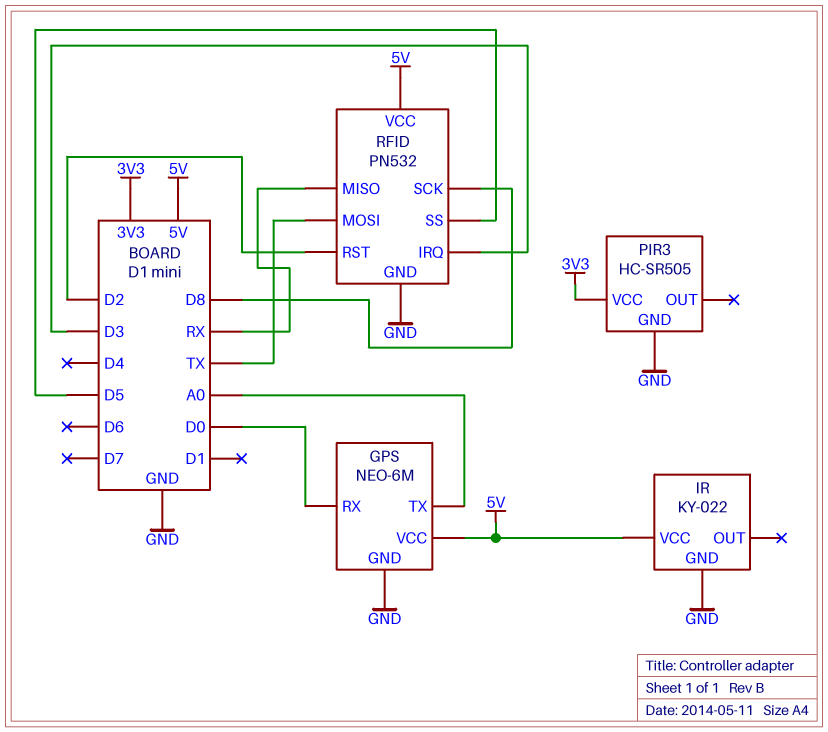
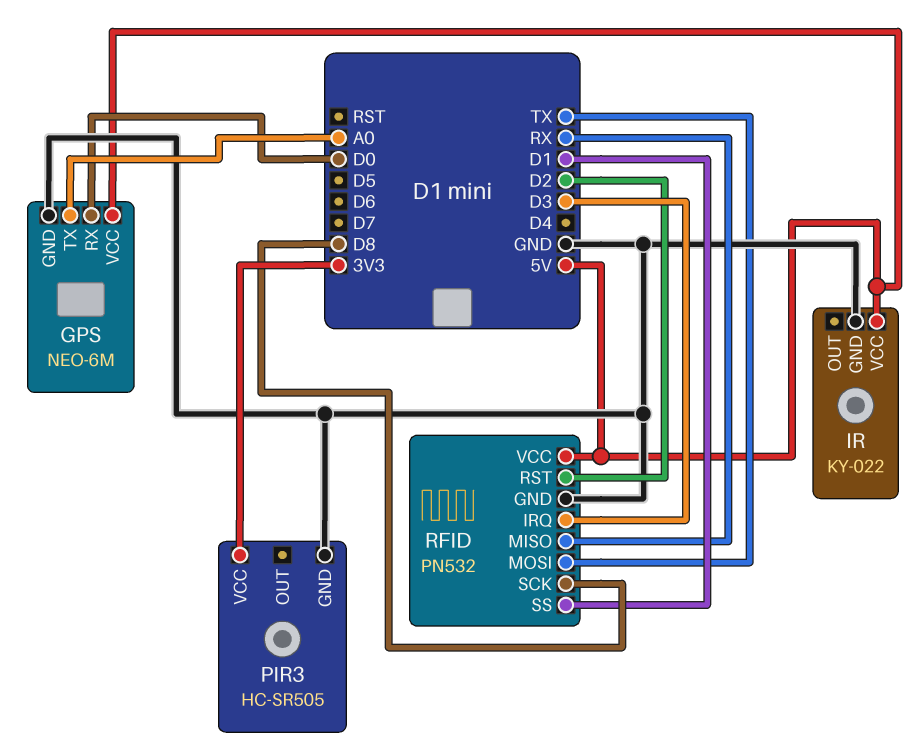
RFID pin SS: D5 -> D1

